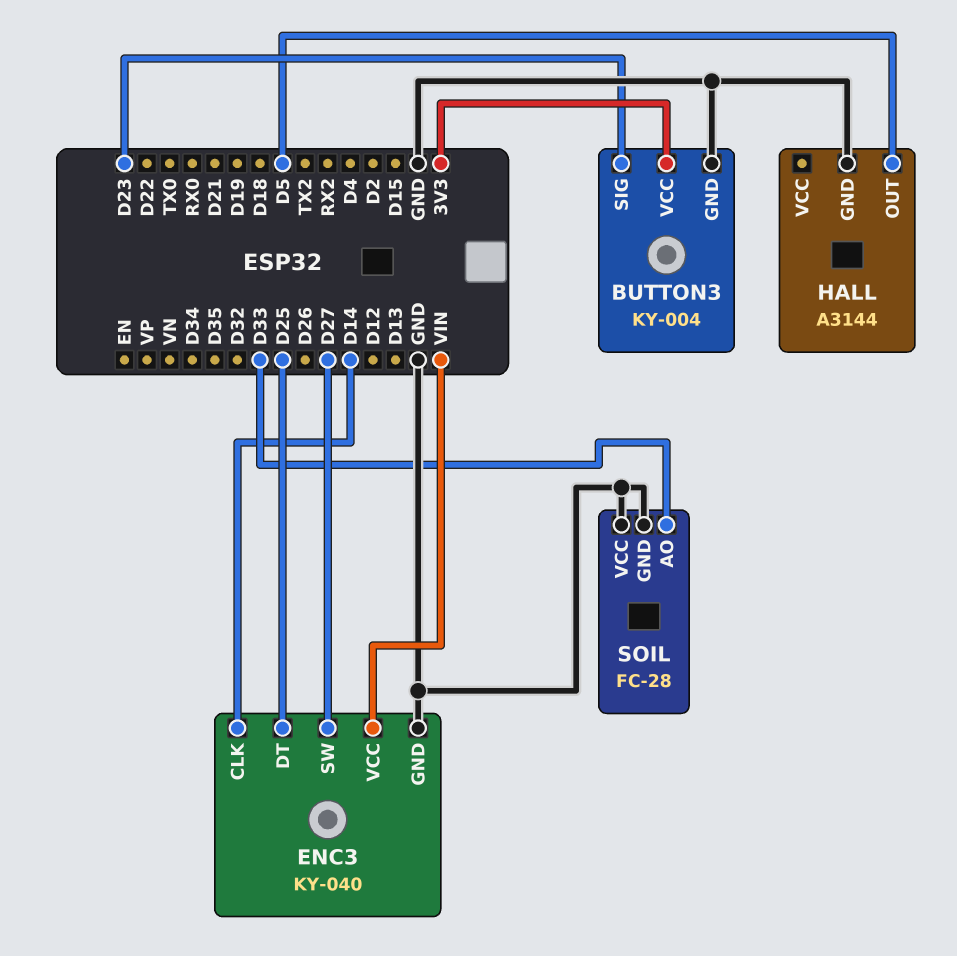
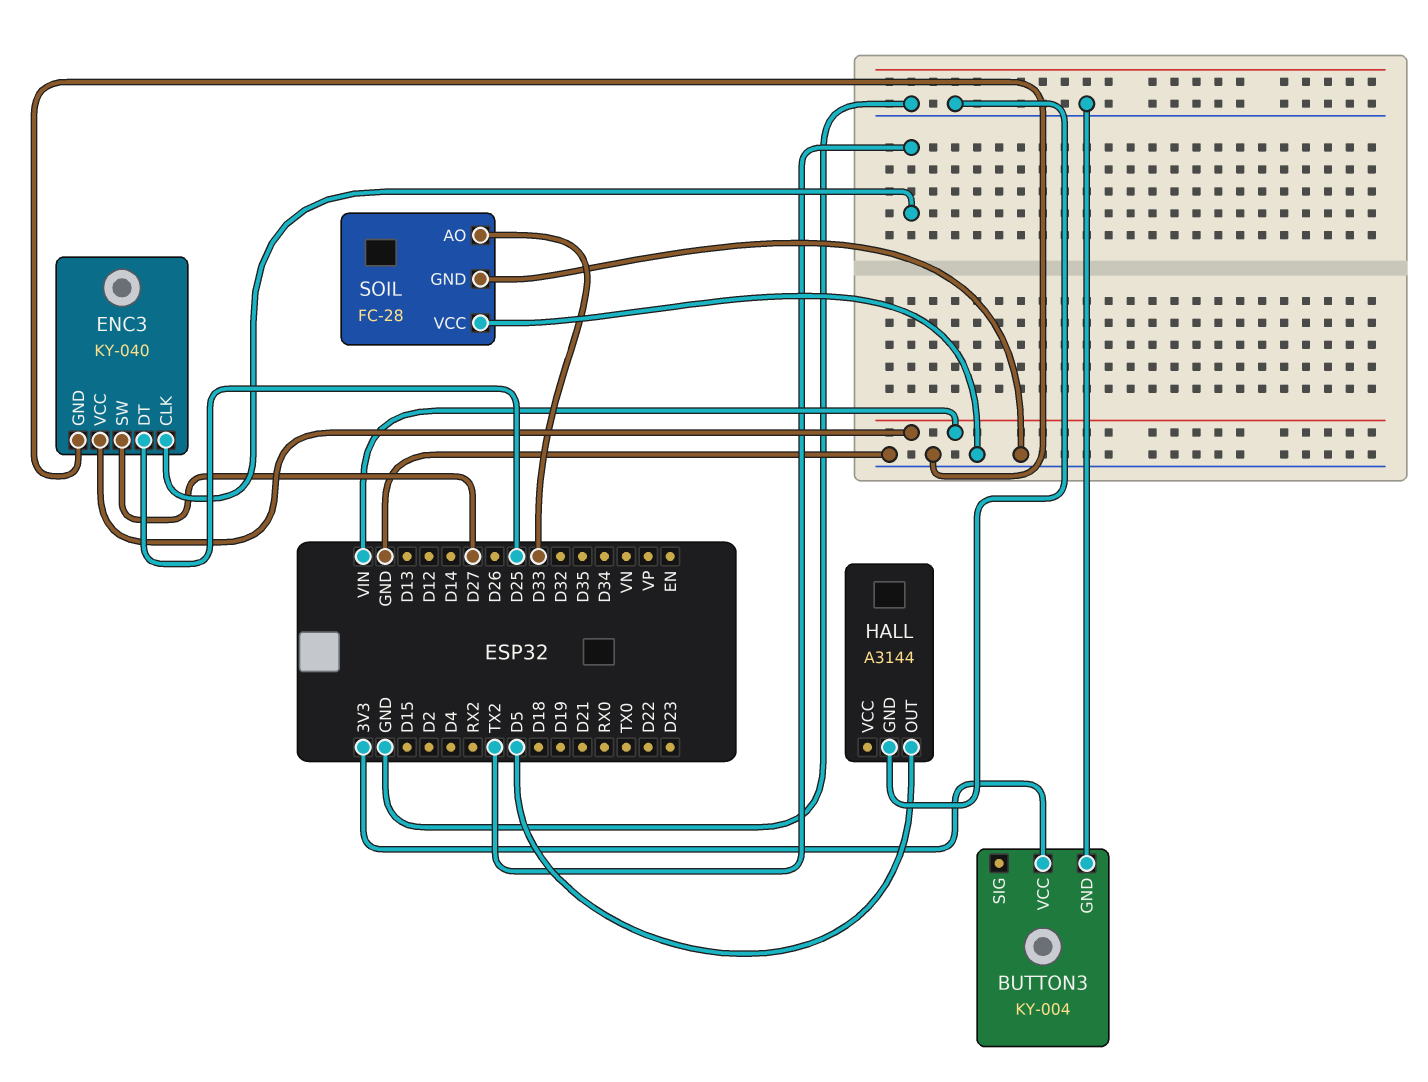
BUTTON3 pin SIG: D23 -> none
ENC3 pin CLK: D14 -> TX2

